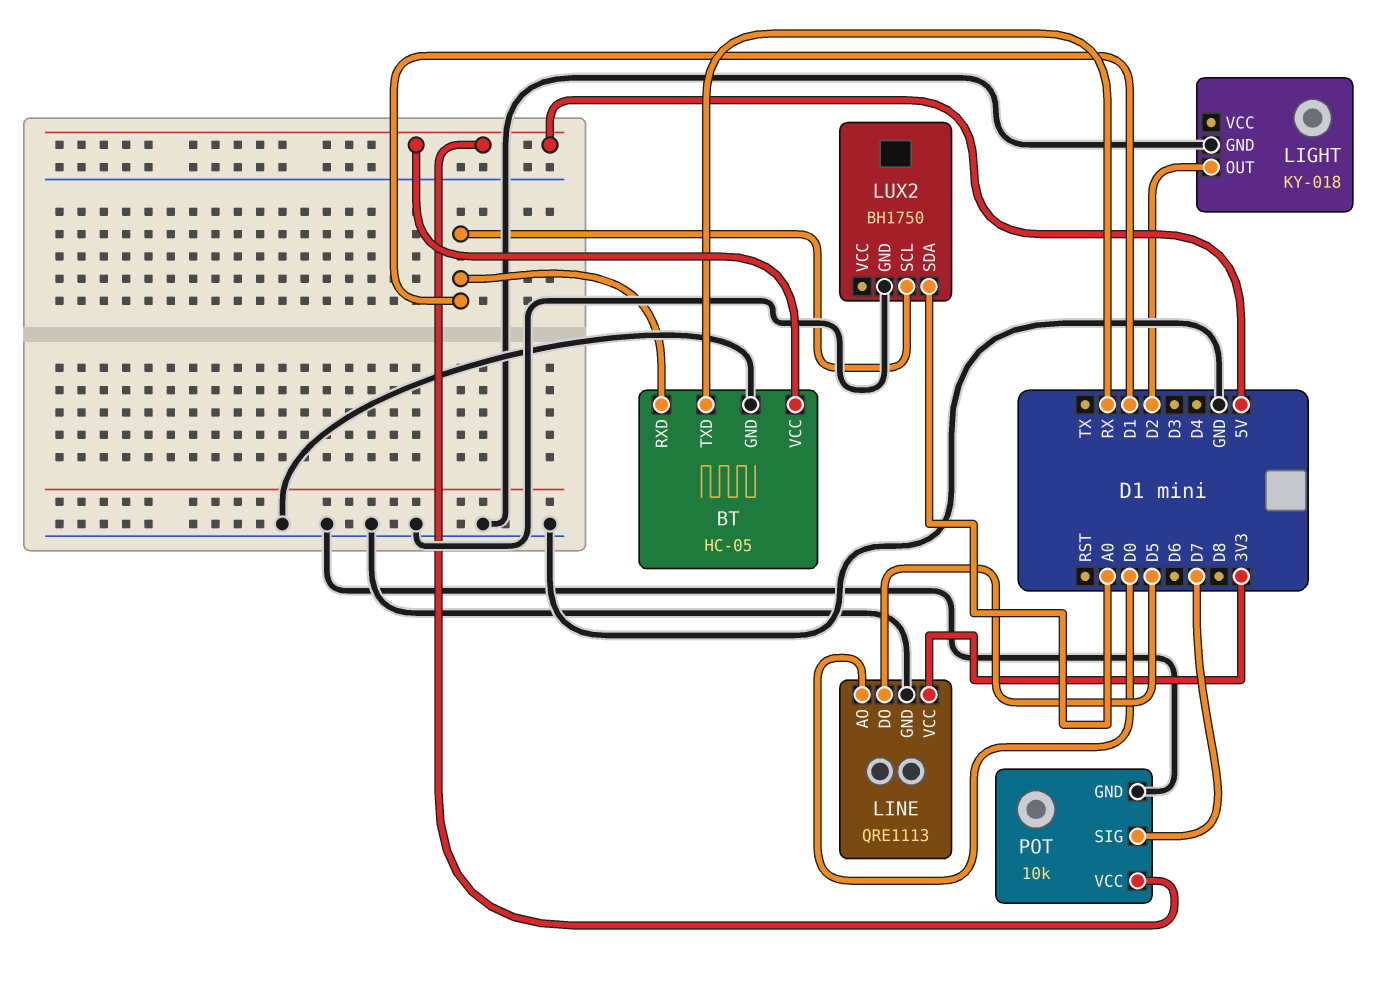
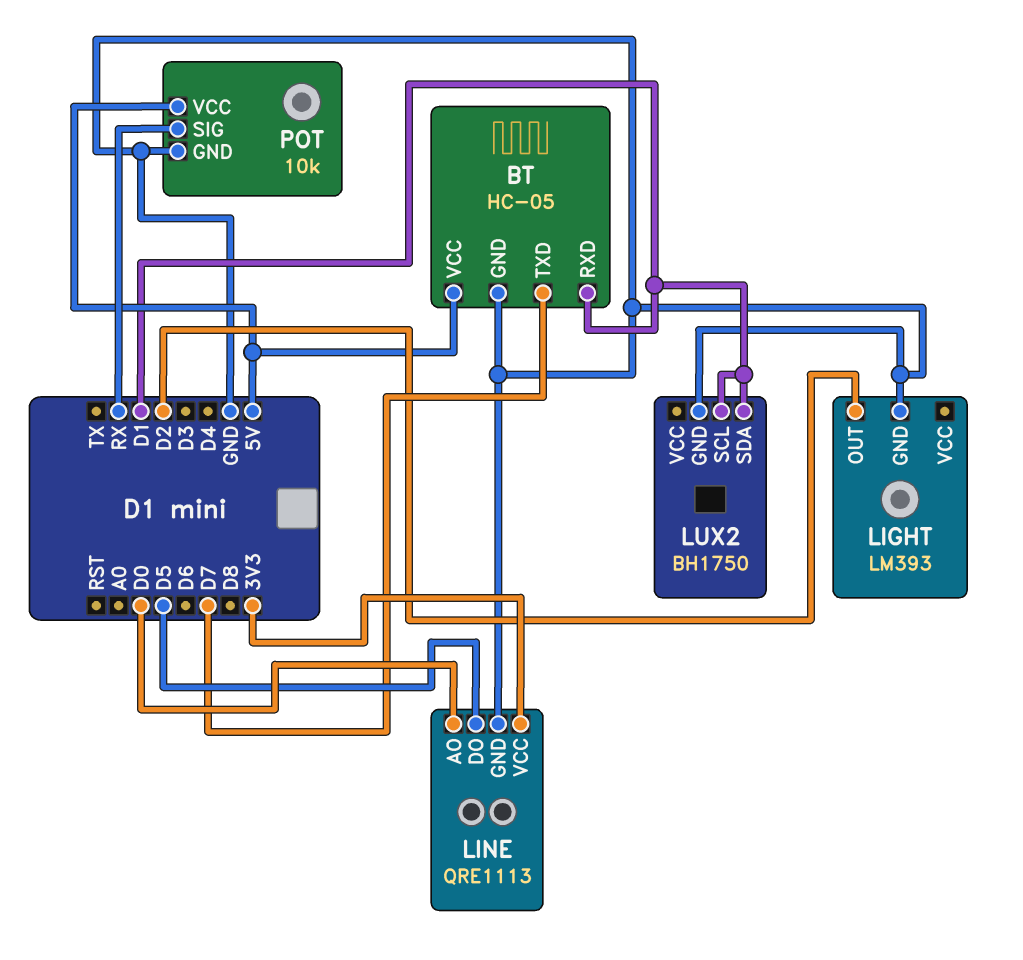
BT pin TXD: RX -> D7
LIGHT: KY-018 -> LM393
LUX2 pin SDA: A0 -> D1
POT pin SIG: D7 -> RX

